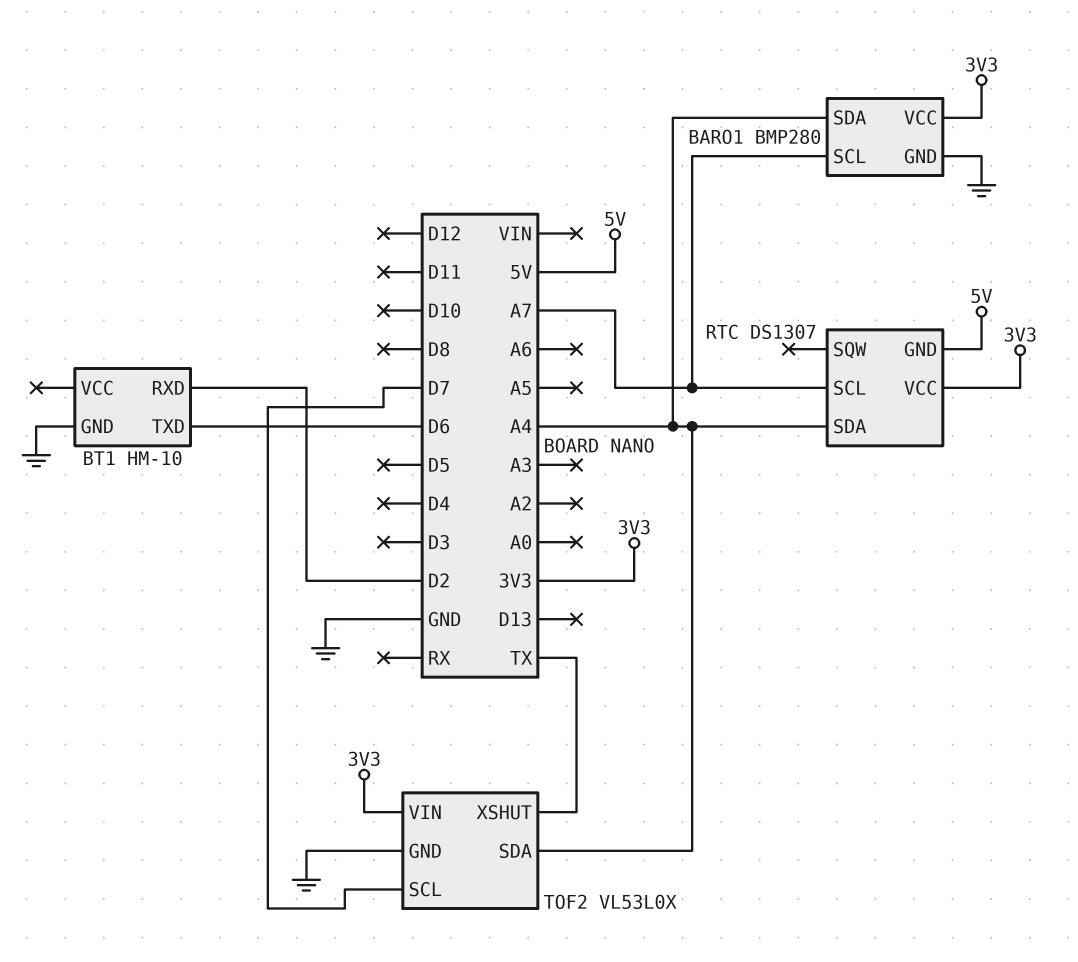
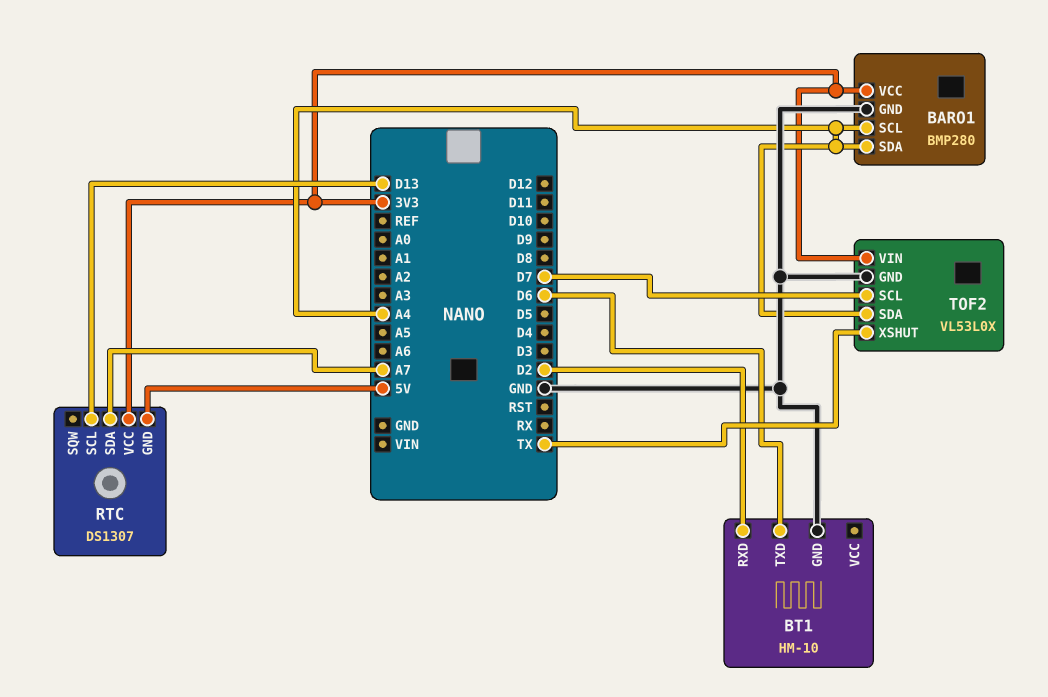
BARO1 pin SCL: A7 -> A4
RTC pin SCL: A7 -> D13
RTC pin SDA: A4 -> A7

